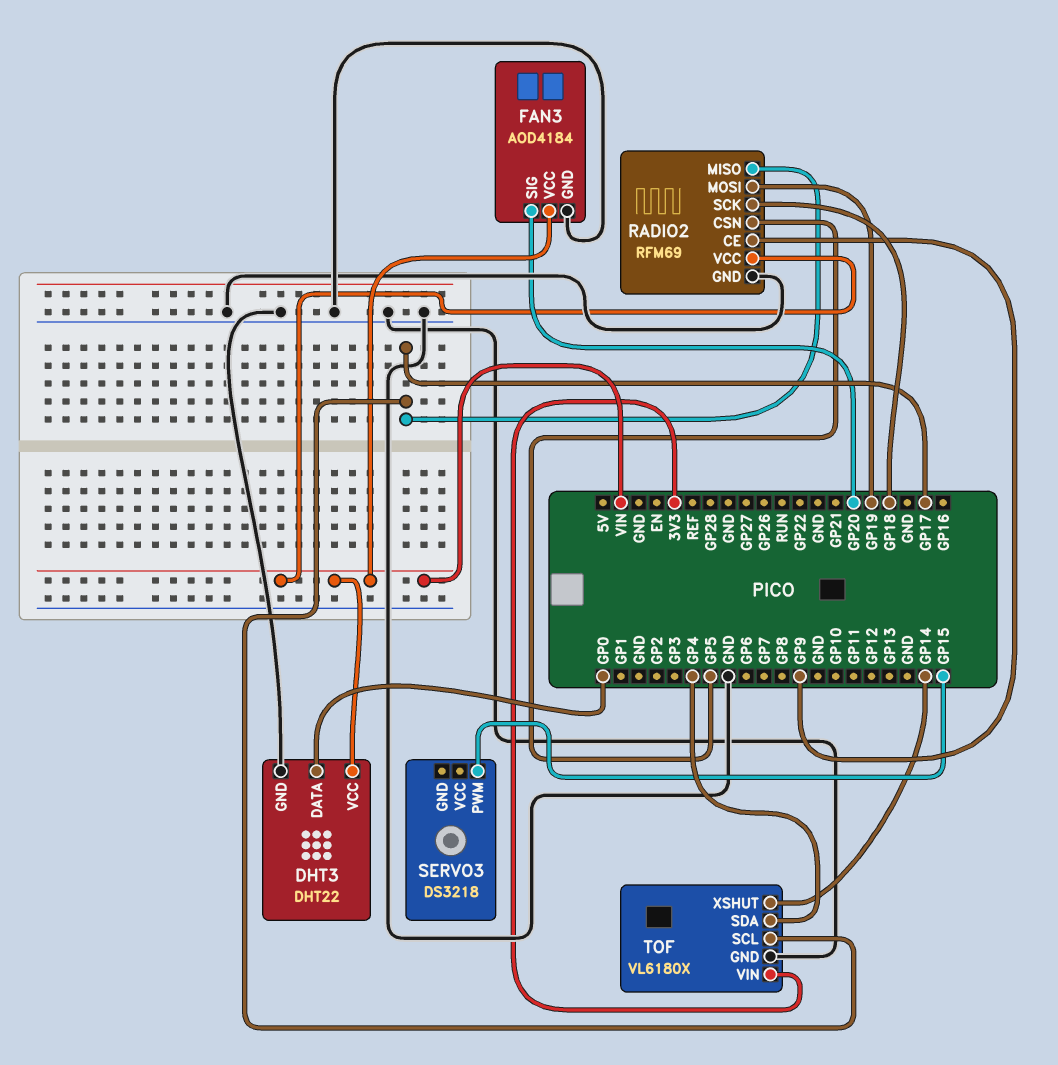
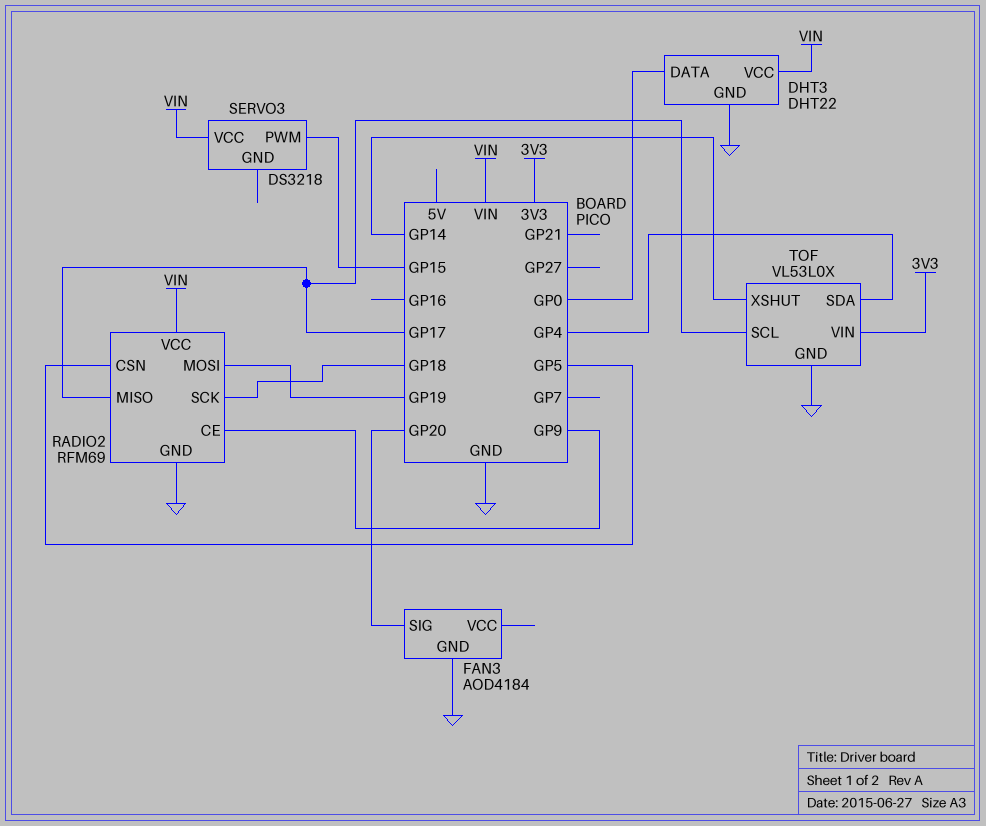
FAN3 pin VCC: VIN -> none
SERVO3 pin VCC: none -> VIN
TOF: VL6180X -> VL53L0X

